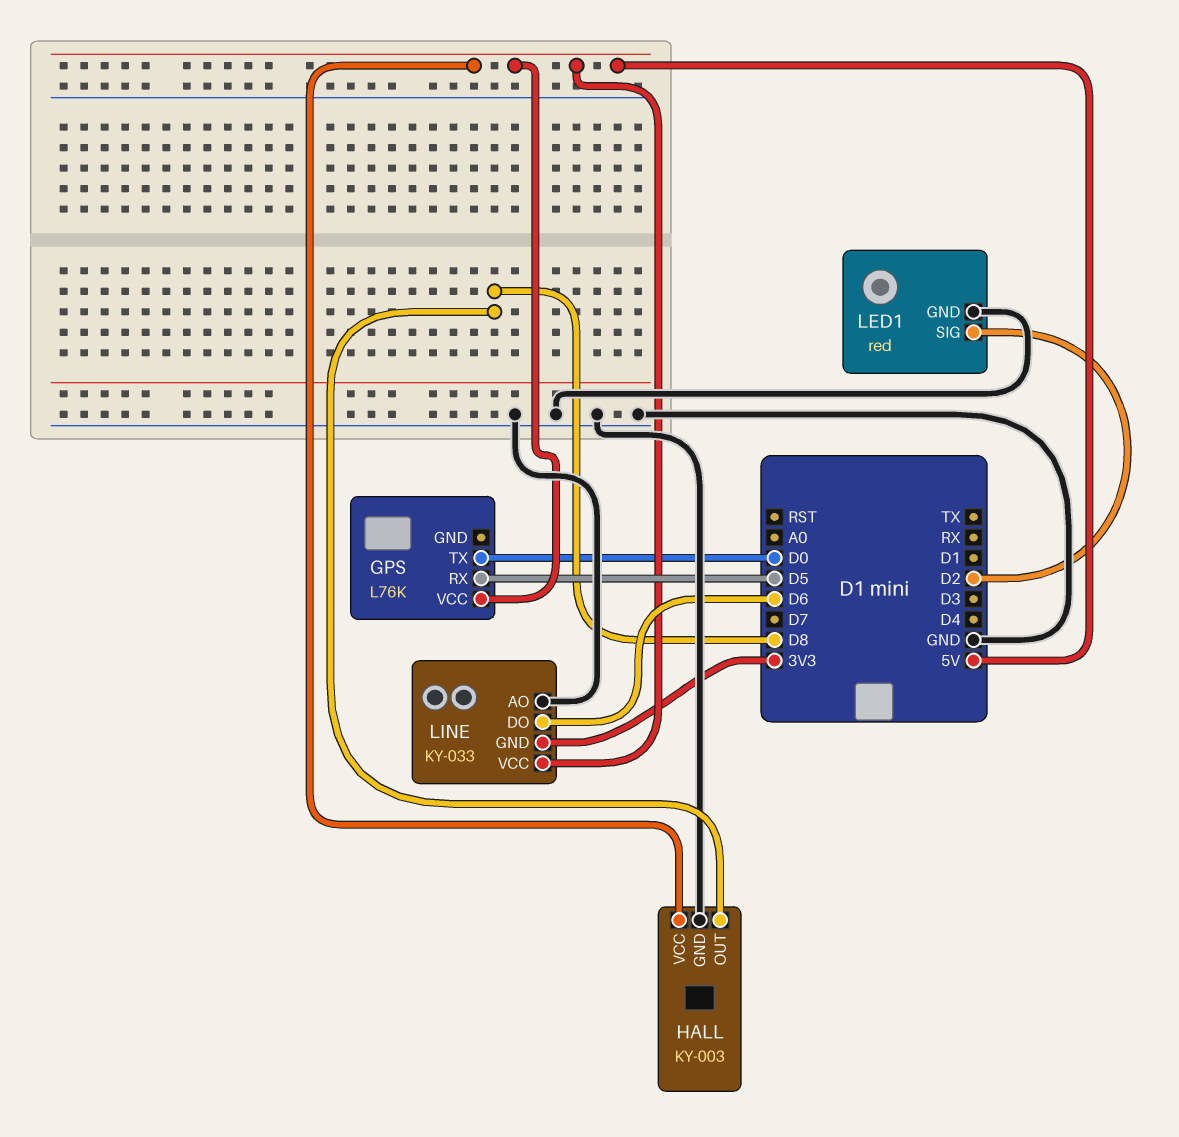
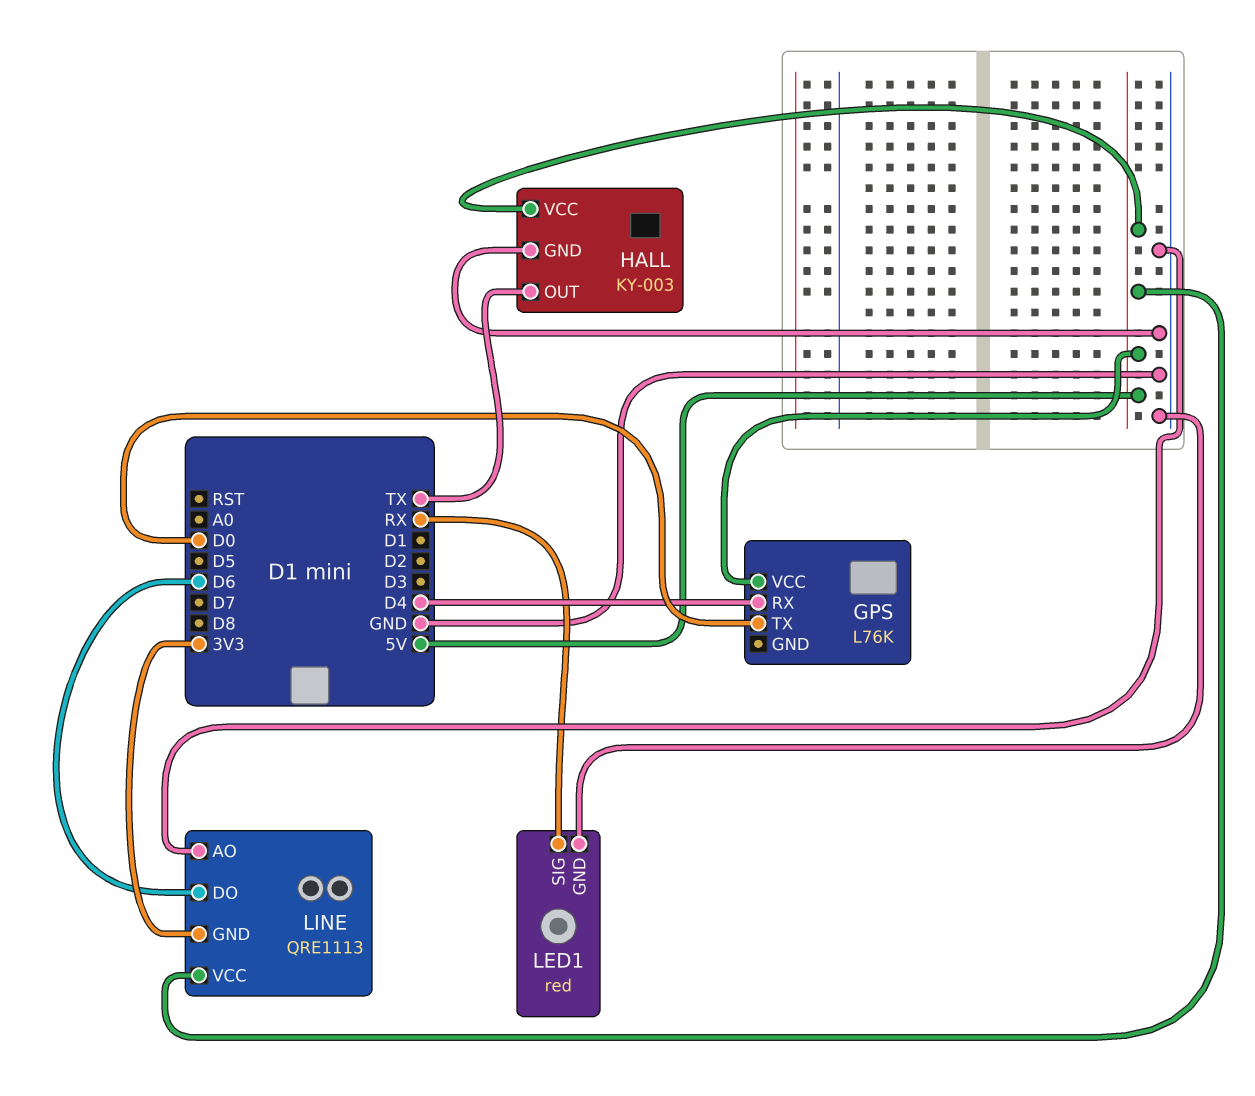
GPS pin RX: D5 -> D4
HALL pin OUT: D8 -> TX
LED1 pin SIG: D2 -> RX
LINE: KY-033 -> QRE1113

